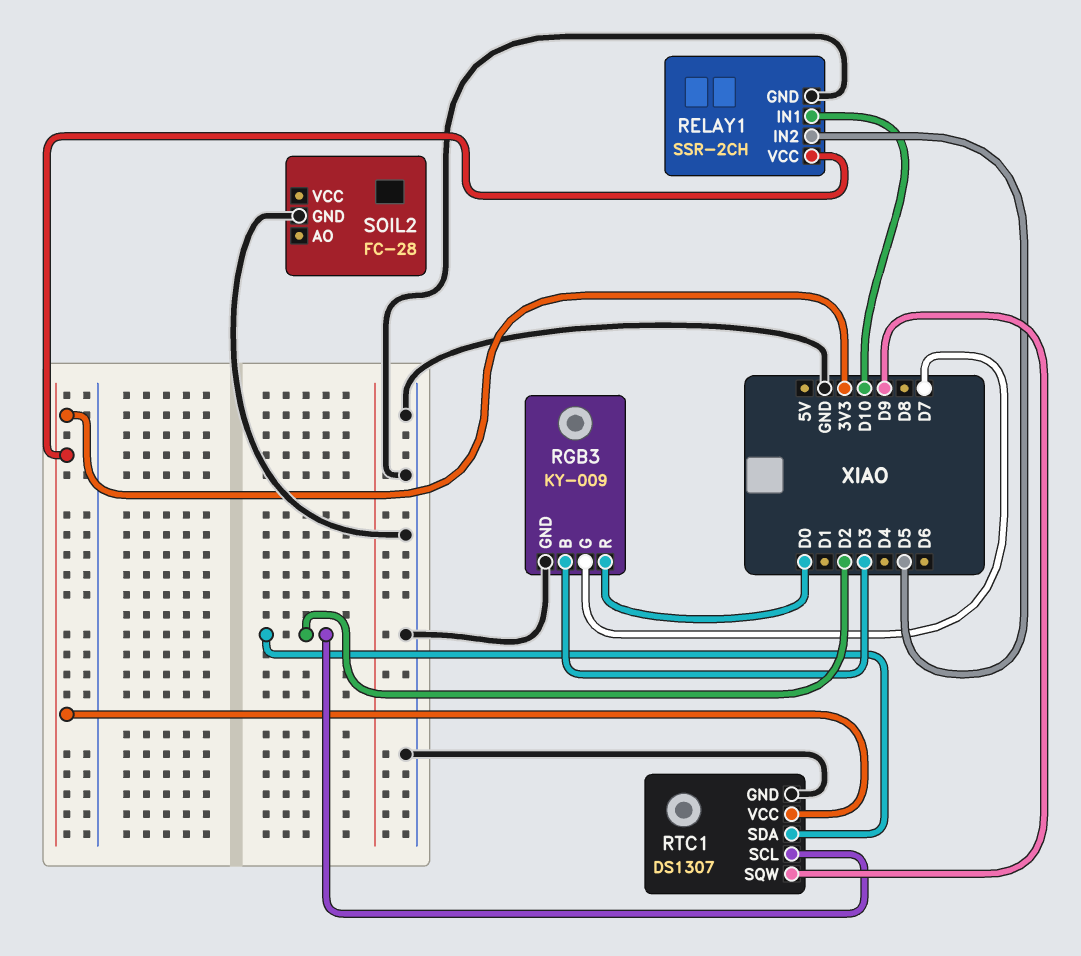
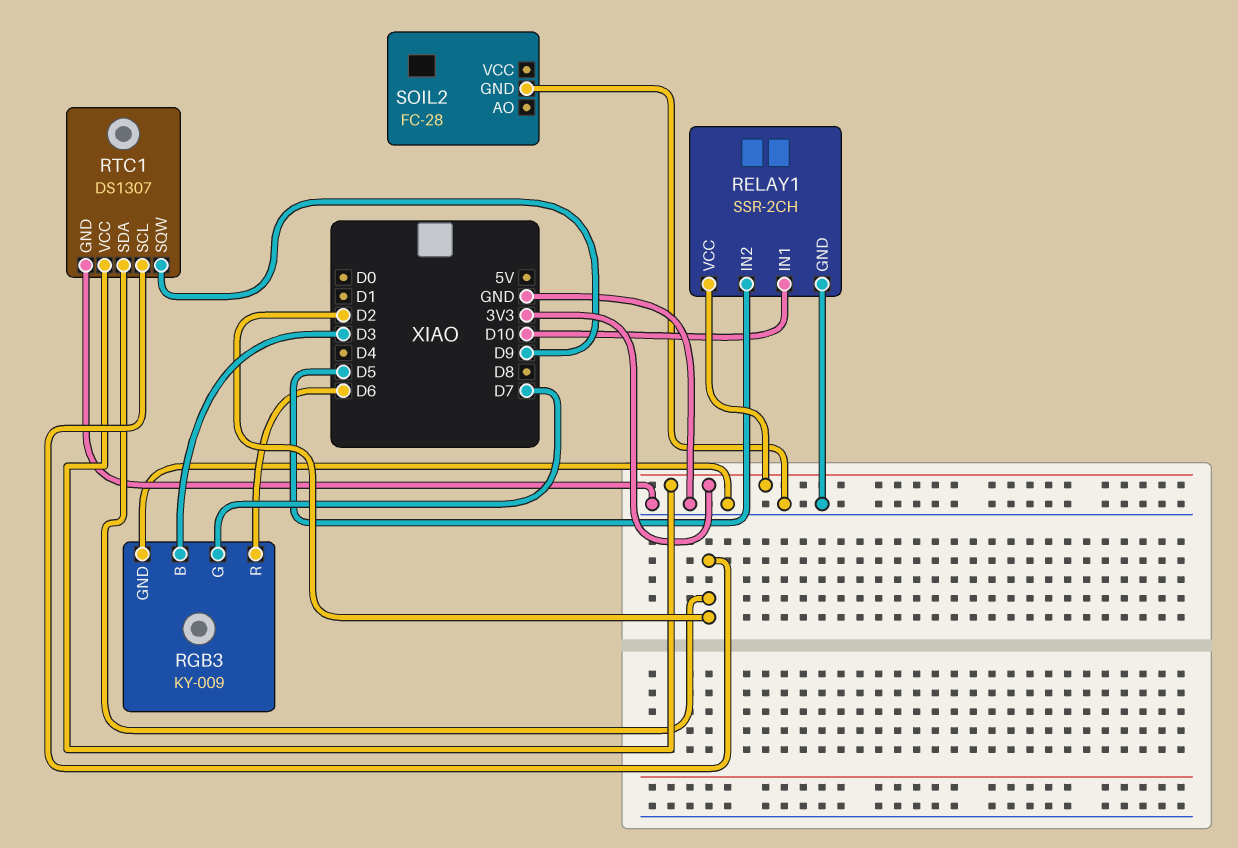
RGB3 pin R: D0 -> D6

